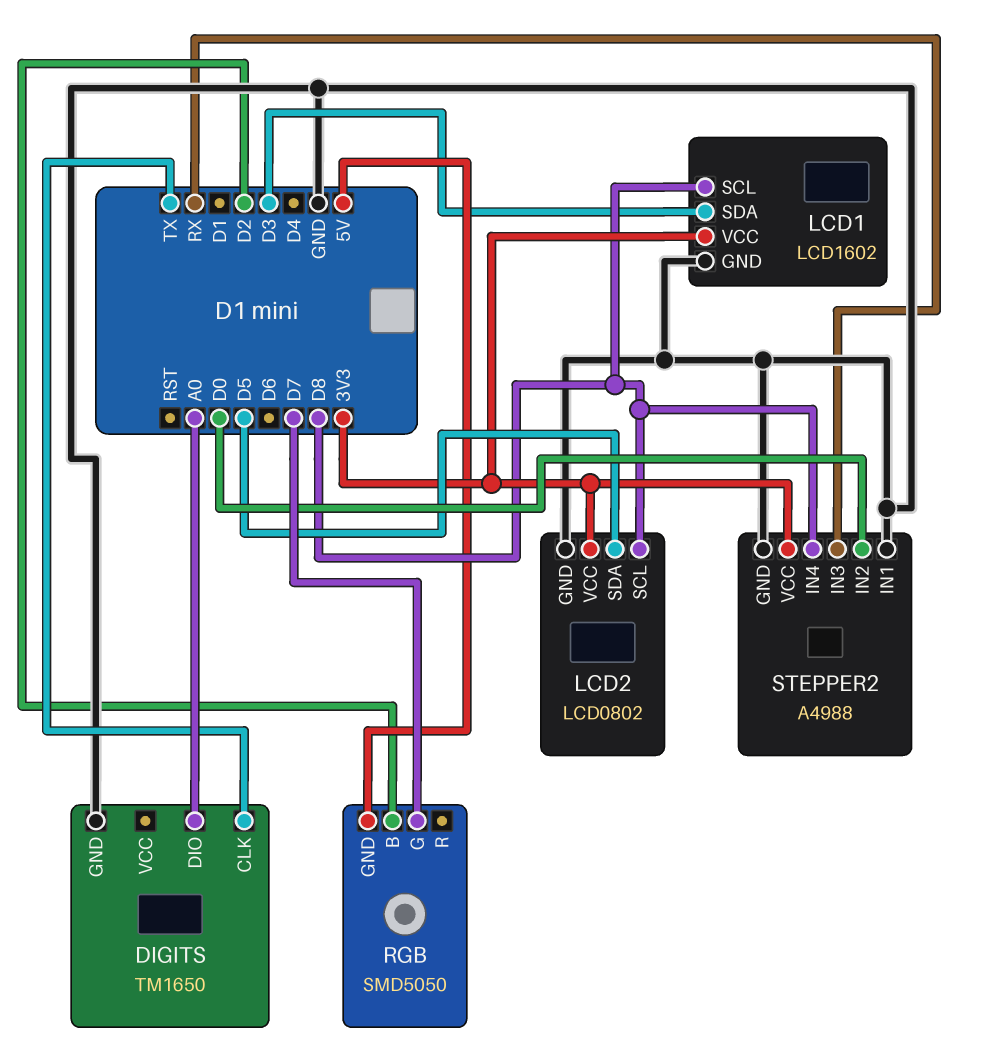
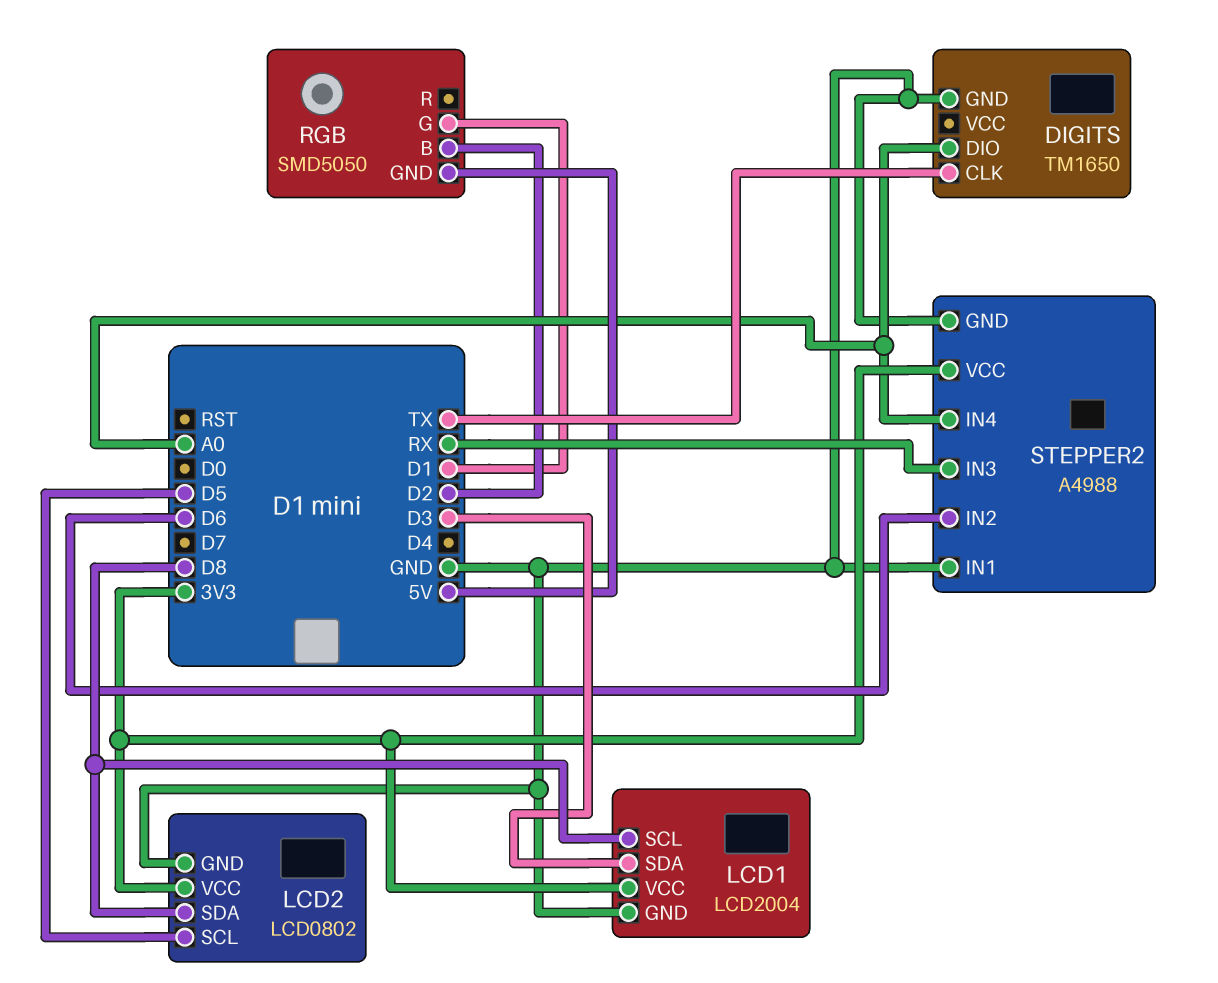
LCD1: LCD1602 -> LCD2004
LCD2 pin SCL: D8 -> D5
LCD2 pin SDA: D5 -> D8
RGB pin G: D7 -> D1
STEPPER2 pin IN2: D0 -> D6
STEPPER2 pin IN4: D8 -> A0

